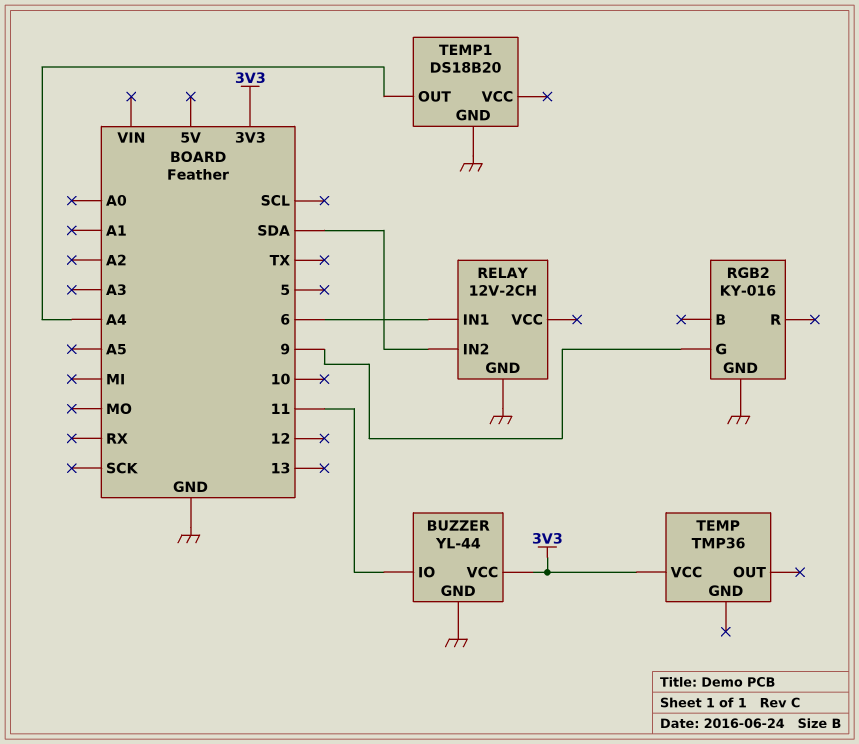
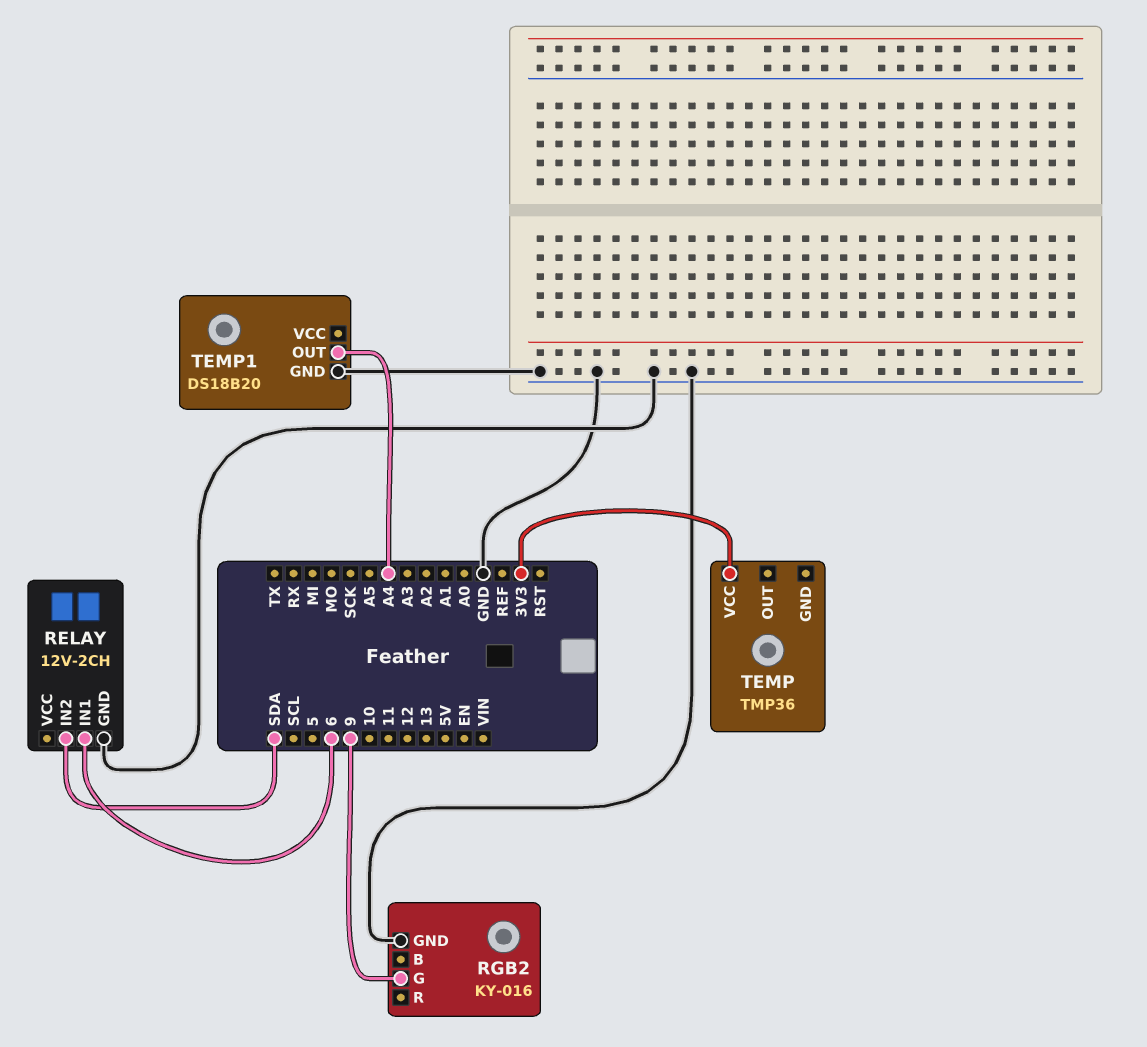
BUZZER: YL-44 -> none
BUZZER pin GND: GND -> none
BUZZER pin IO: 11 -> none
BUZZER pin VCC: 3V3 -> none

